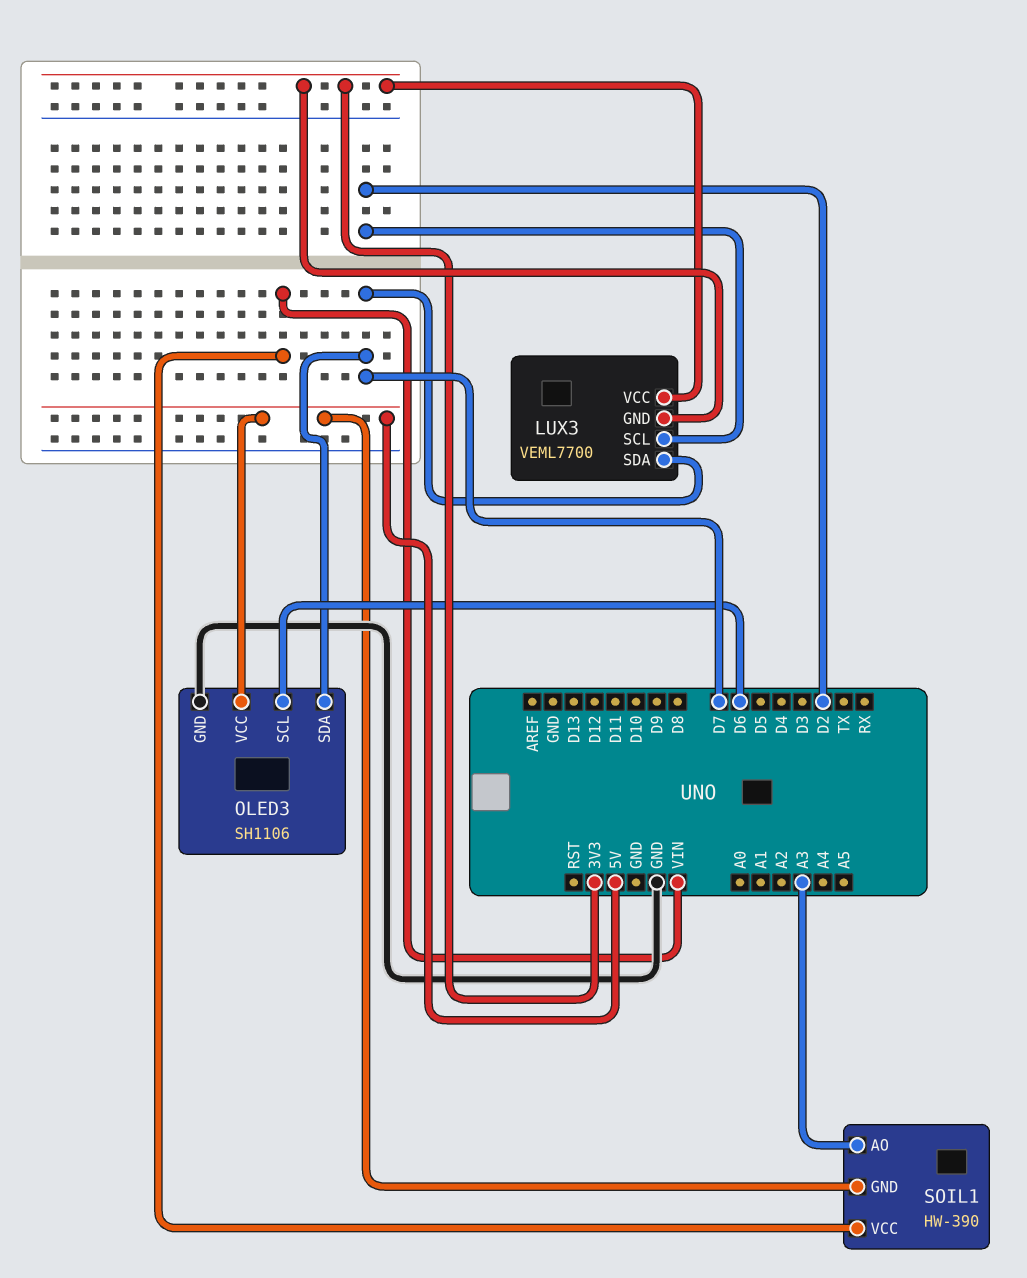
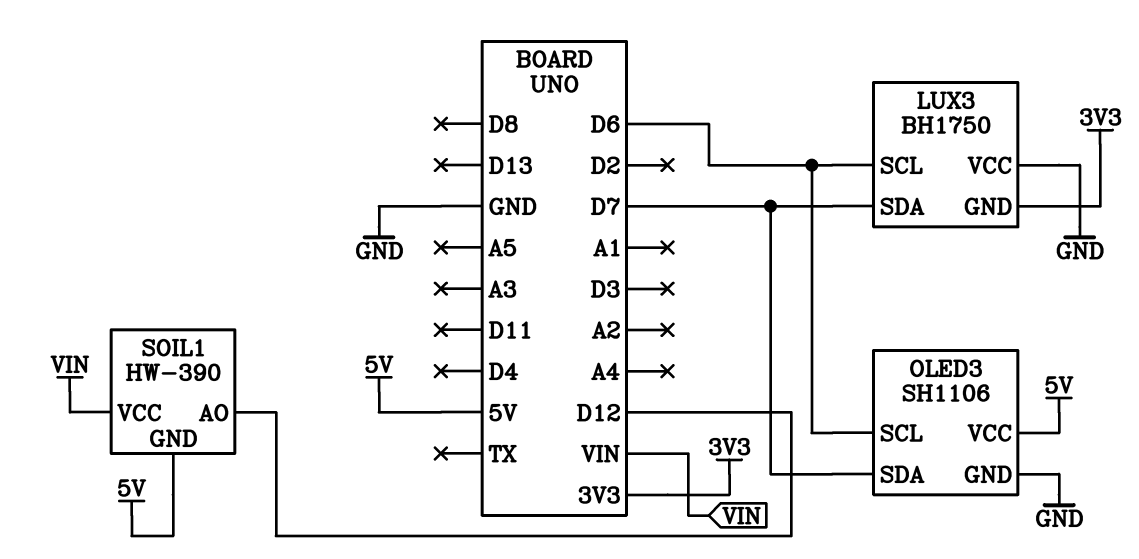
LUX3: VEML7700 -> BH1750
LUX3 pin SCL: D2 -> D6
LUX3 pin VCC: 3V3 -> GND
SOIL1 pin AO: A3 -> D12

